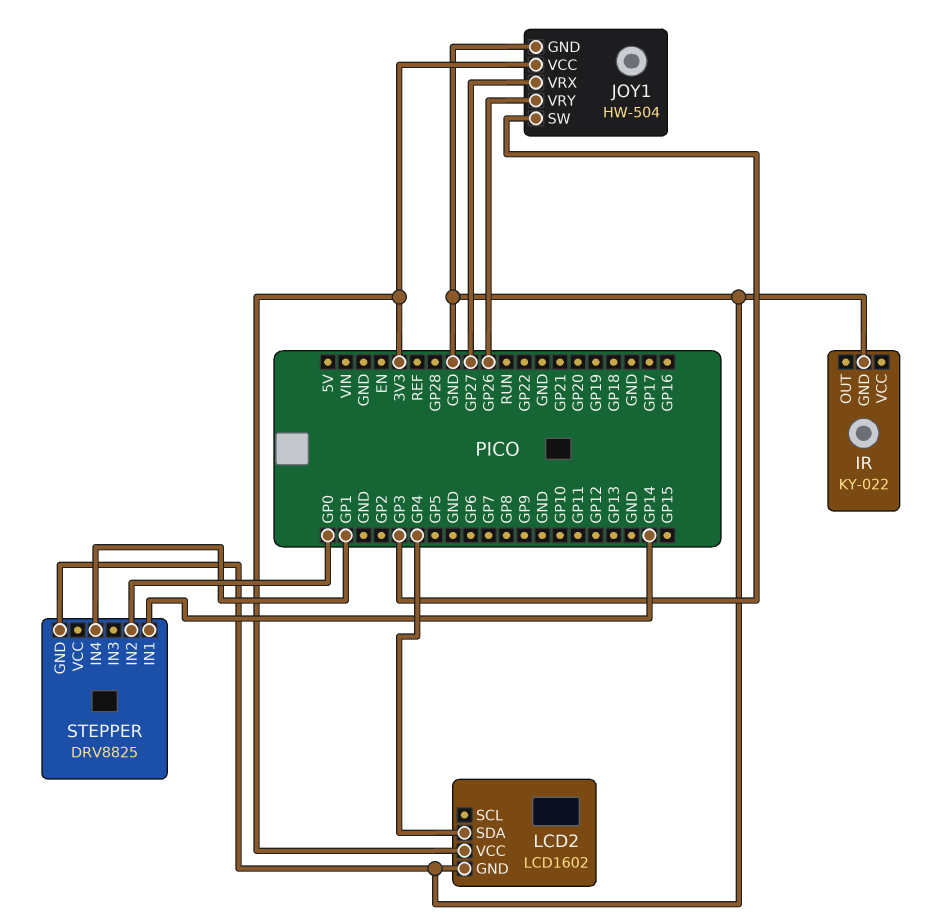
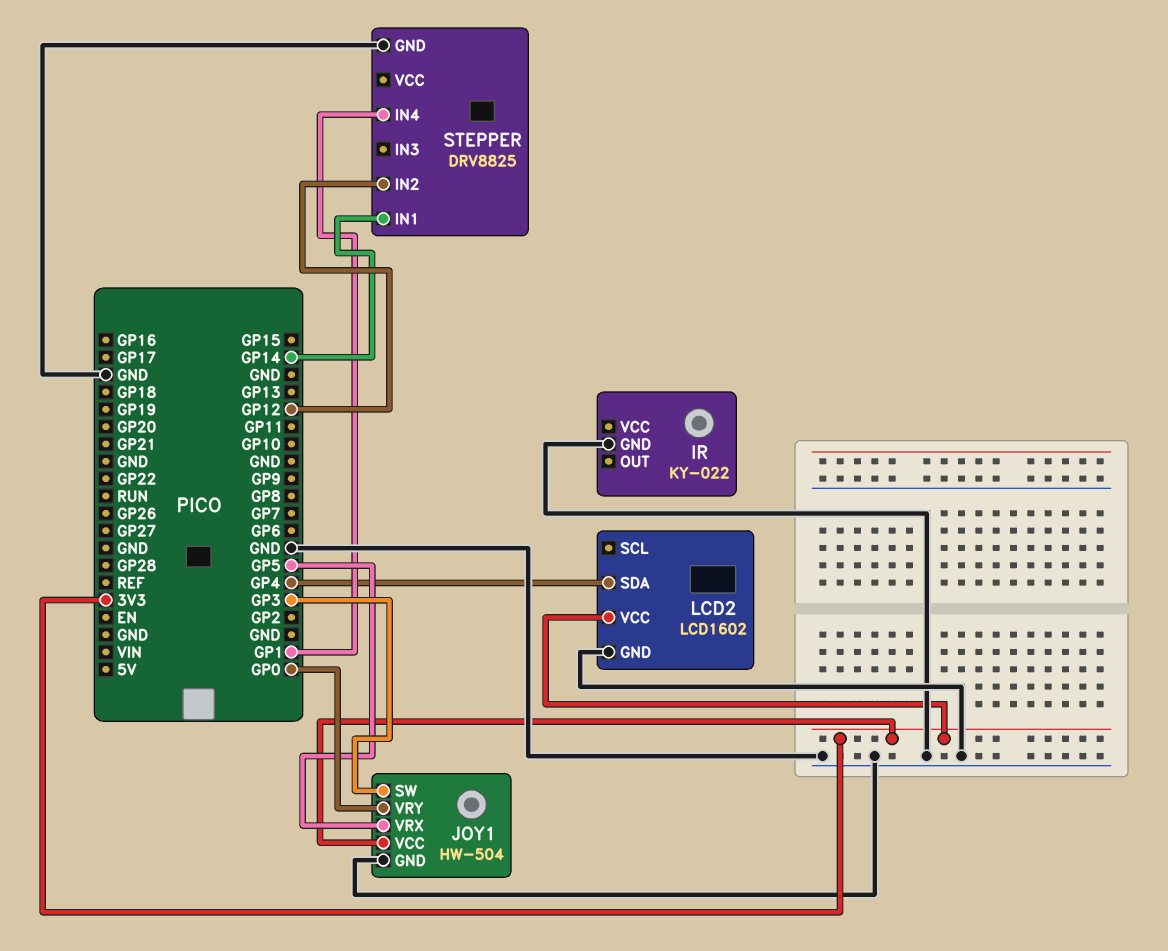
JOY1 pin VRX: GP27 -> GP5
JOY1 pin VRY: GP26 -> GP0
STEPPER pin IN2: GP0 -> GP12

